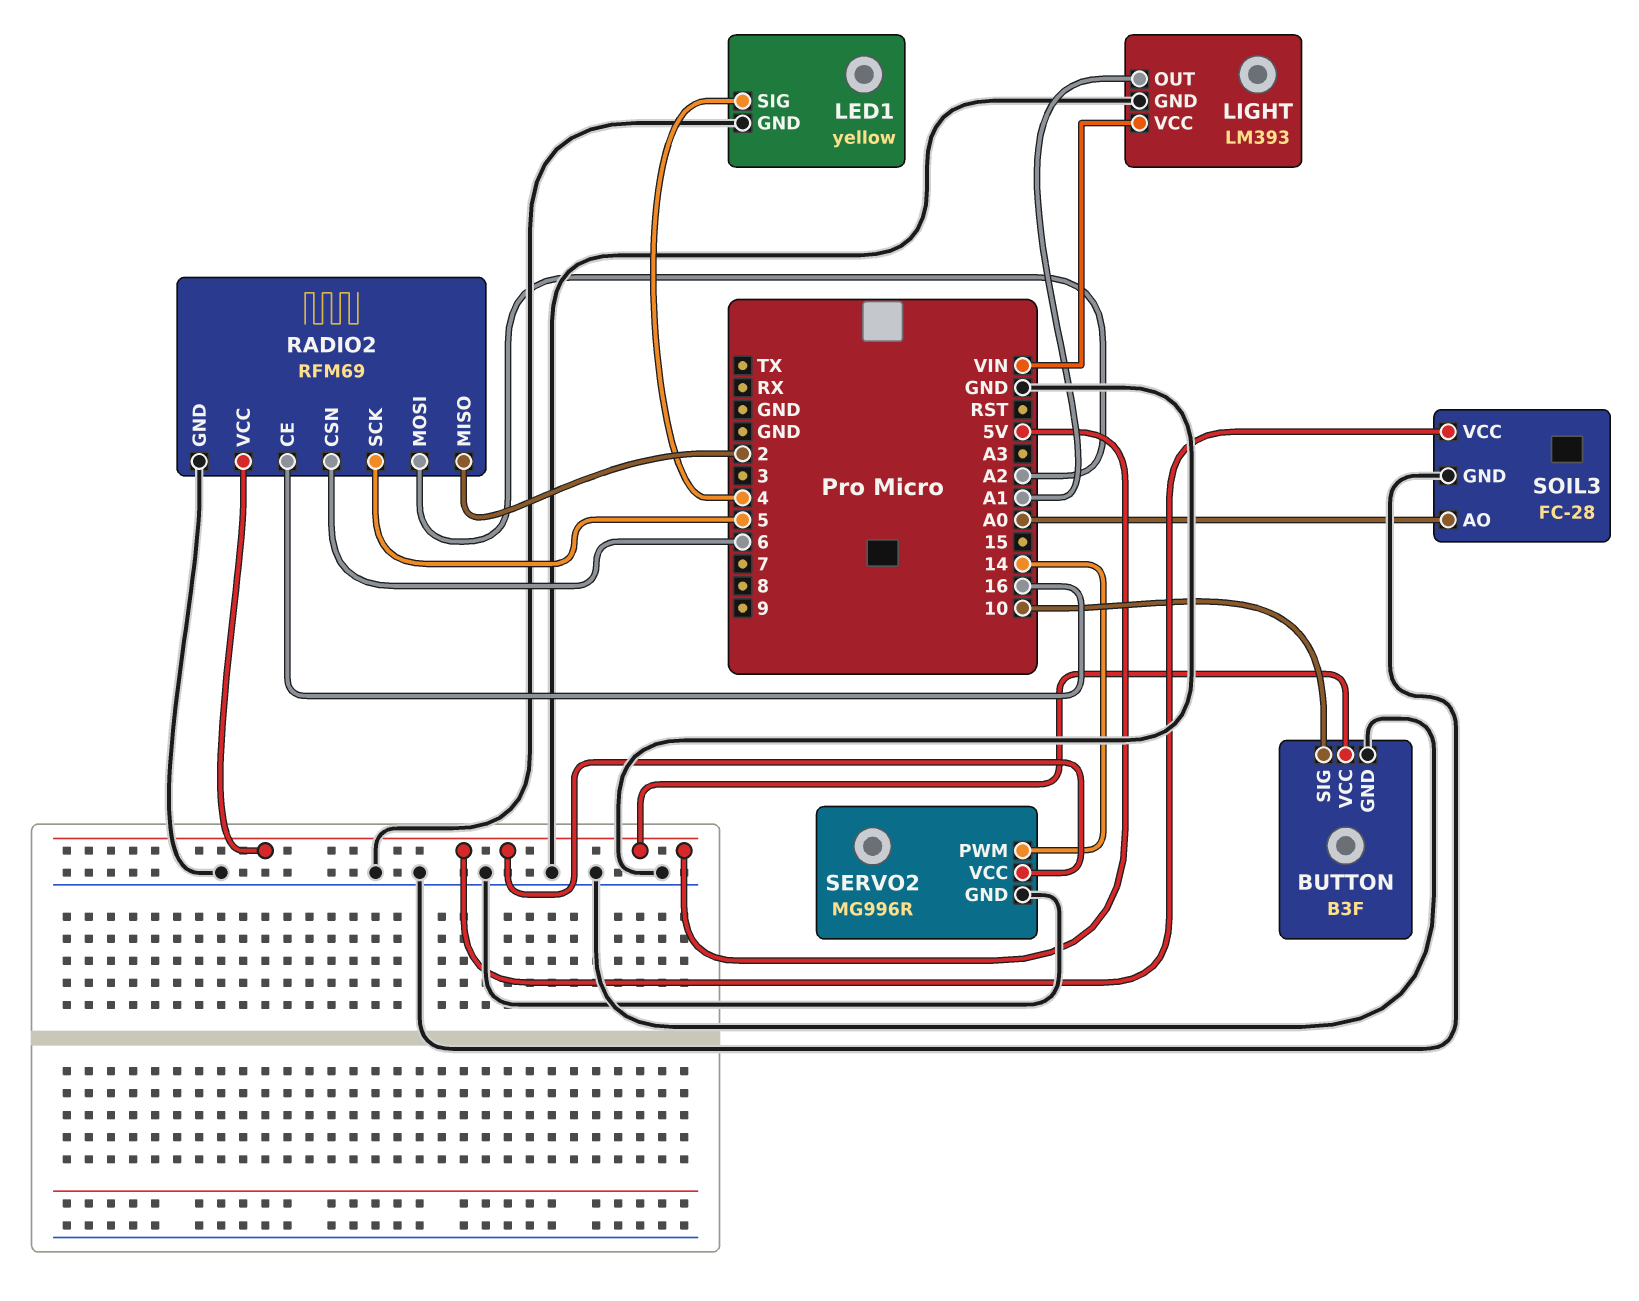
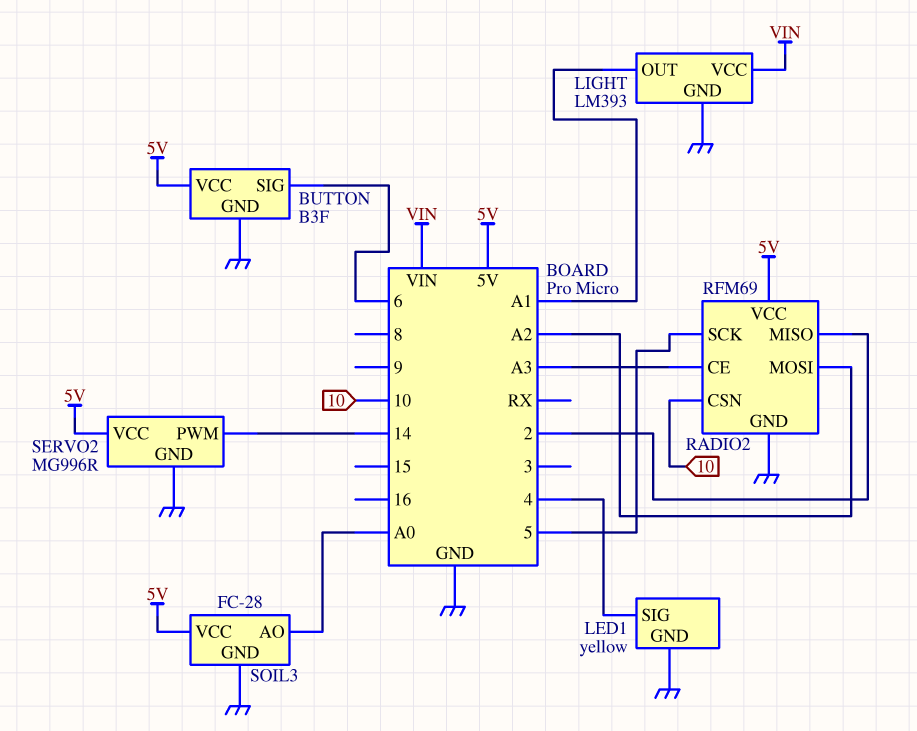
BUTTON pin SIG: 10 -> 6
RADIO2 pin CE: 16 -> A3
RADIO2 pin CSN: 6 -> 10

